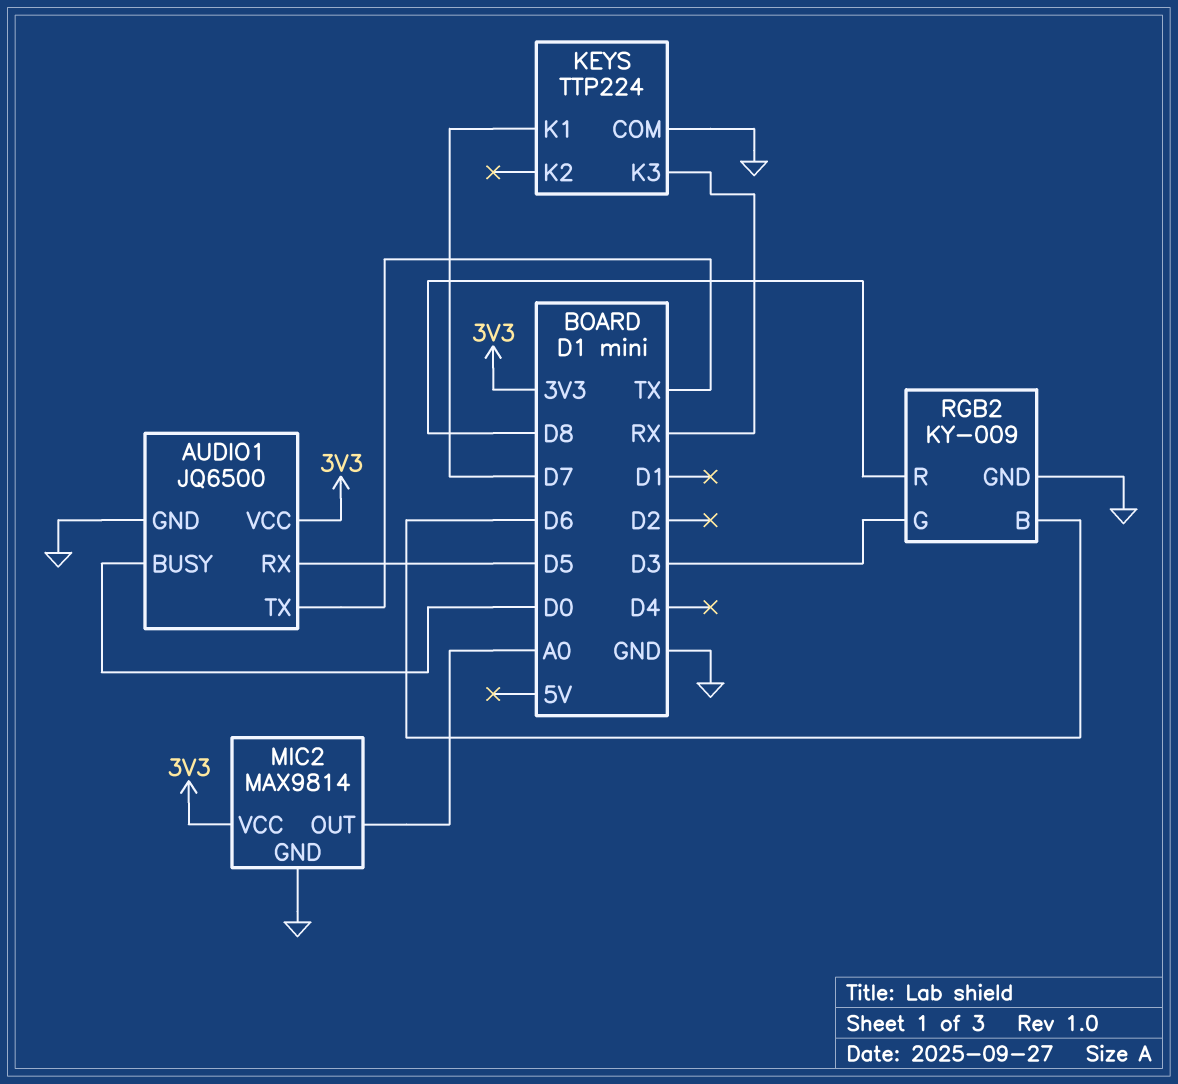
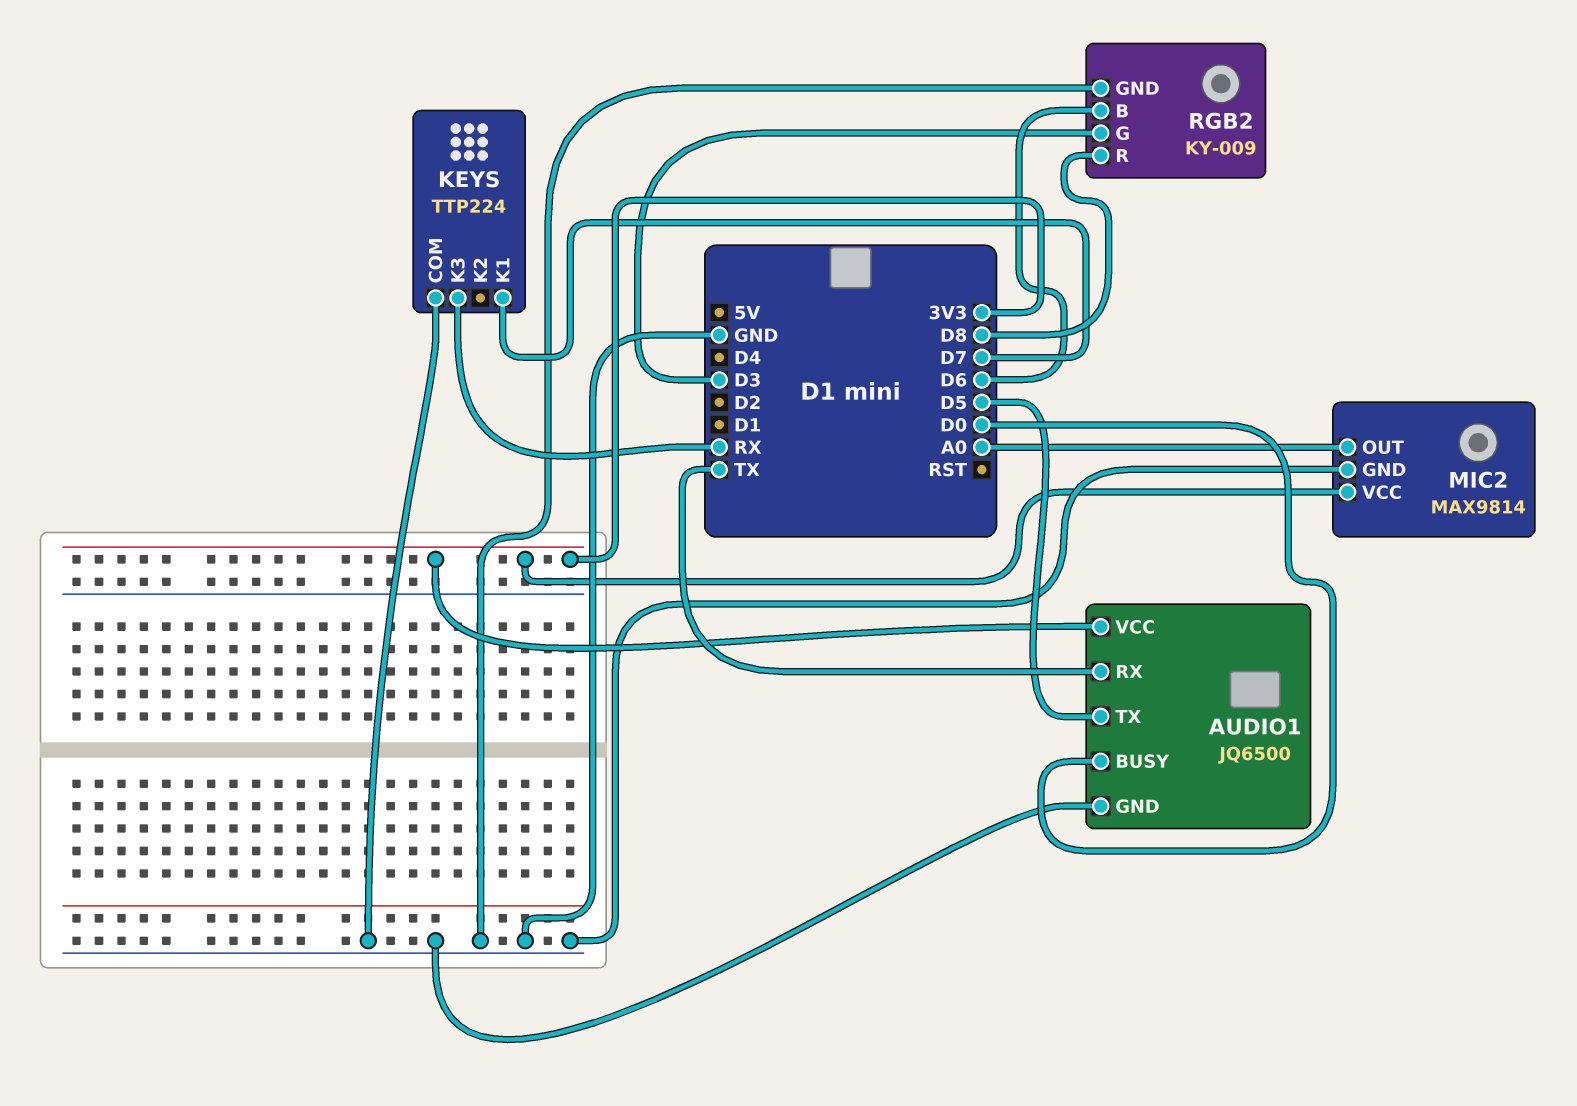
AUDIO1 pin RX: D5 -> TX
AUDIO1 pin TX: TX -> D5

